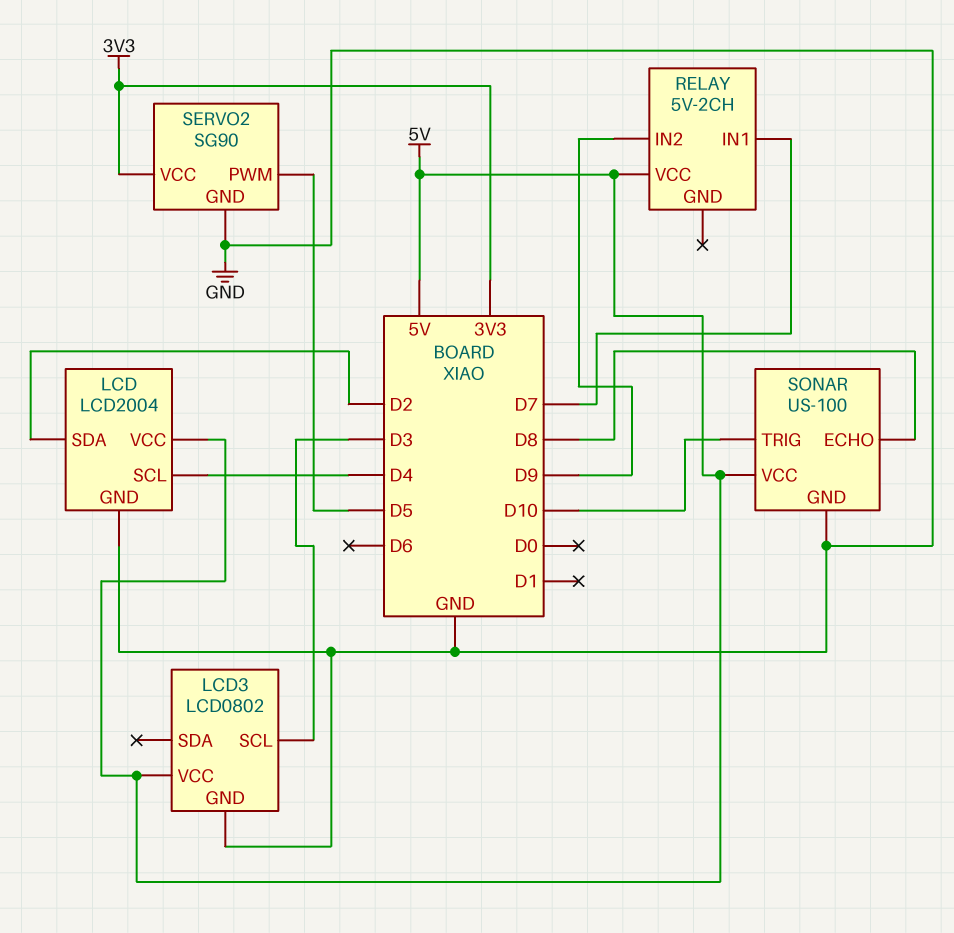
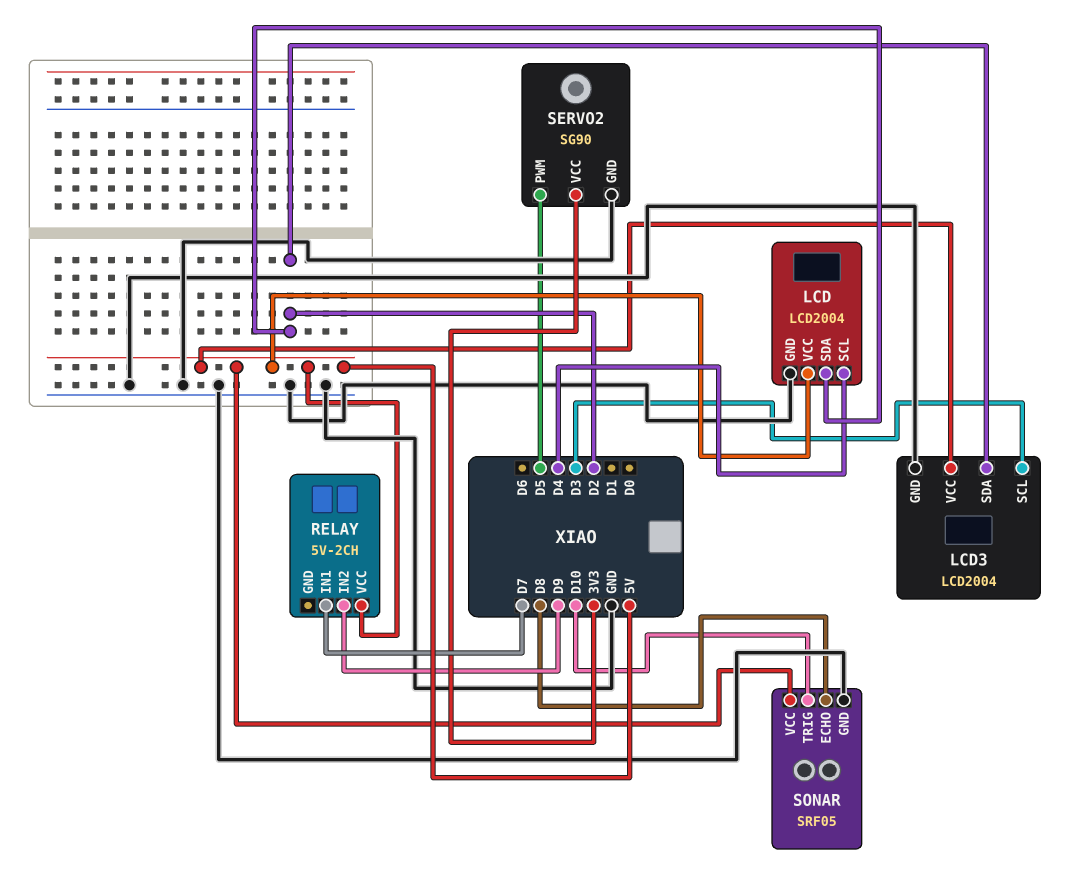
LCD3: LCD0802 -> LCD2004
LCD3 pin SDA: none -> D2
SONAR: US-100 -> SRF05

